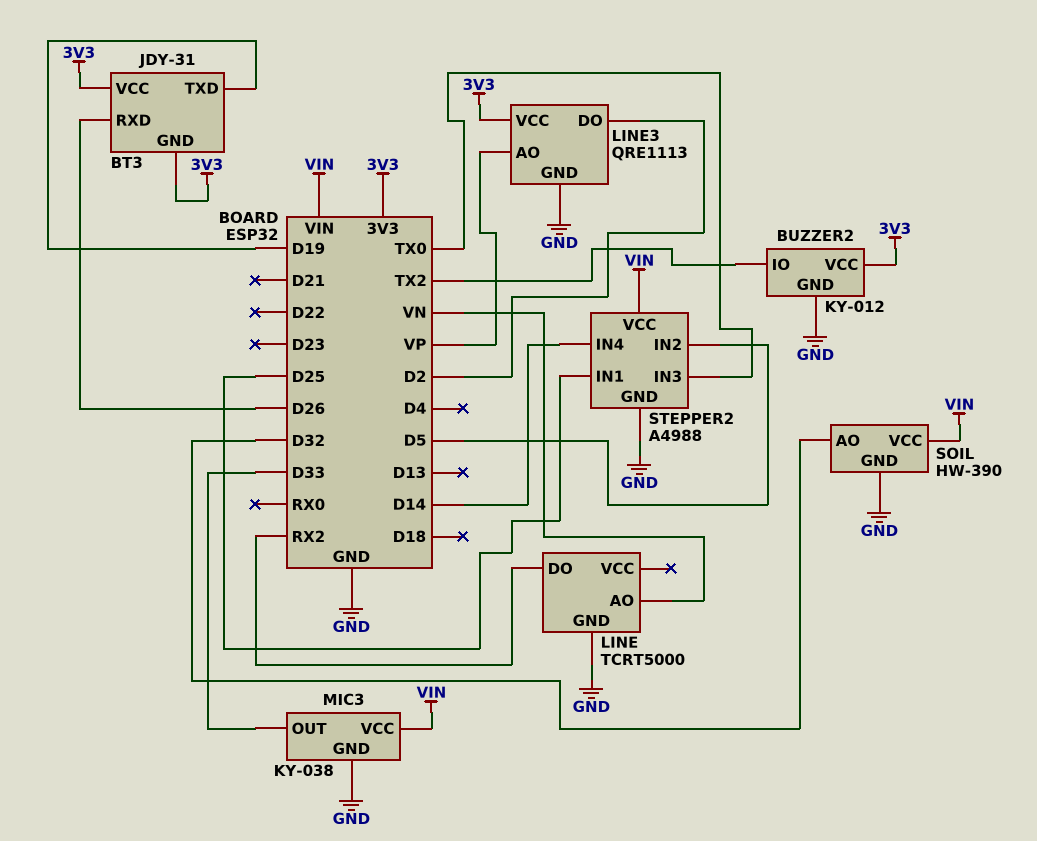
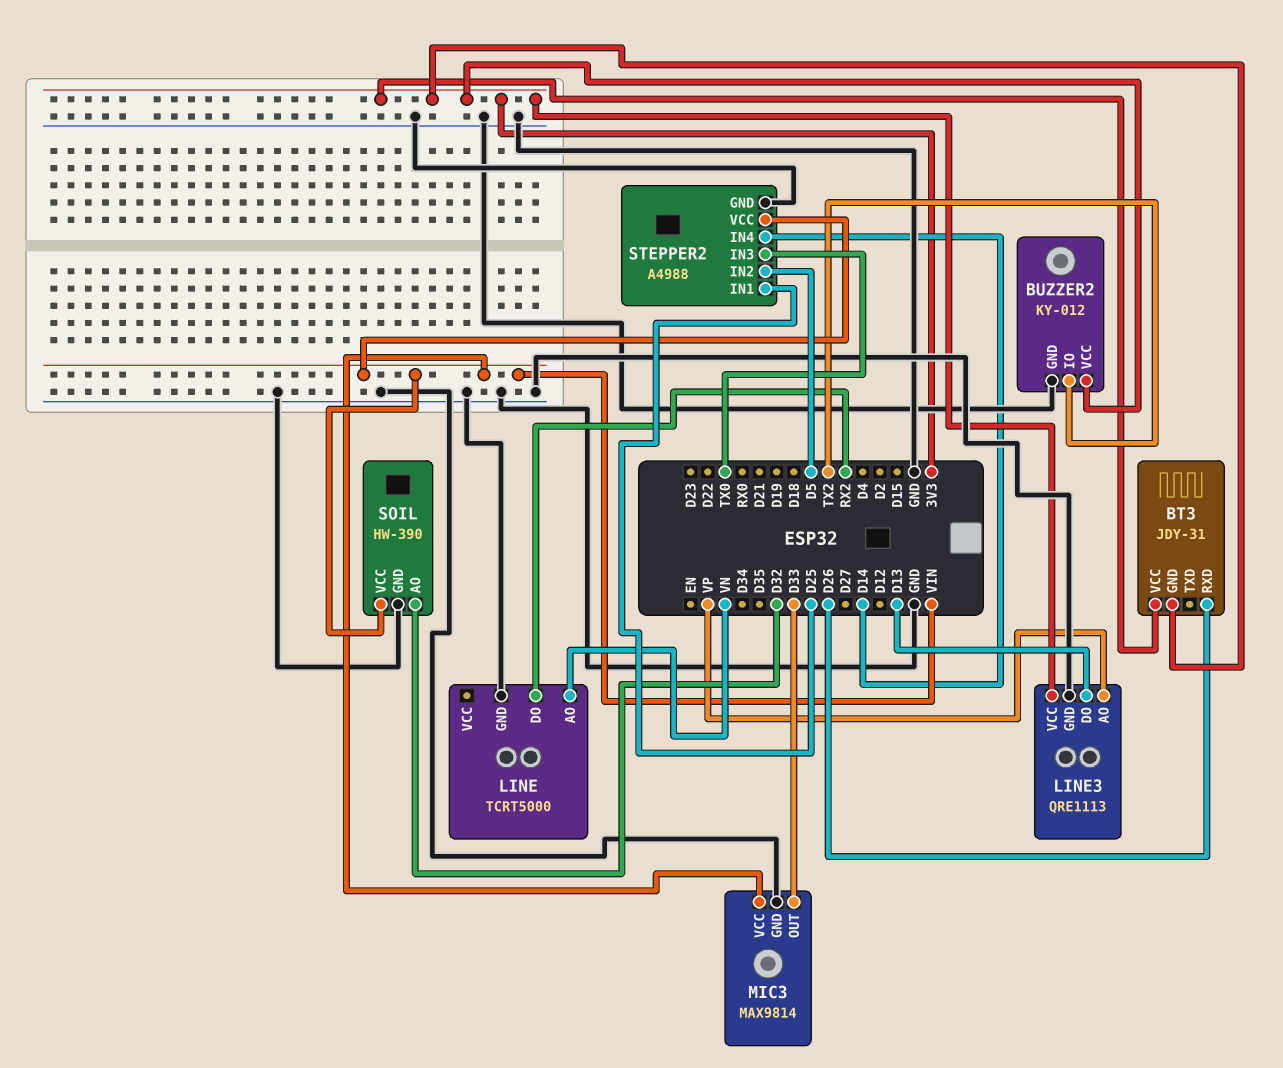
BT3 pin TXD: D19 -> none
LINE3 pin DO: D2 -> D13
MIC3: KY-038 -> MAX9814

